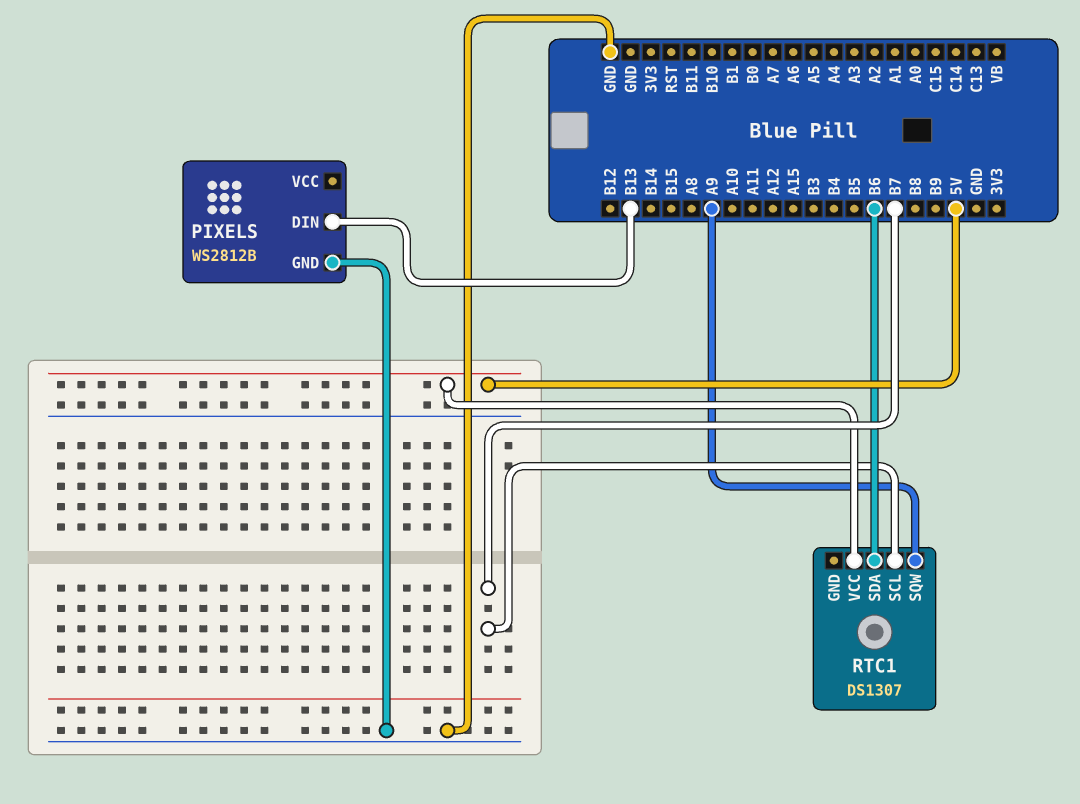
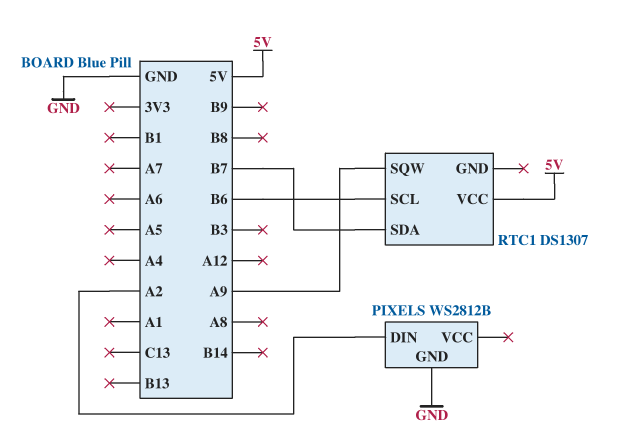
PIXELS pin DIN: B13 -> A2
RTC1 pin SCL: B7 -> B6
RTC1 pin SDA: B6 -> B7

